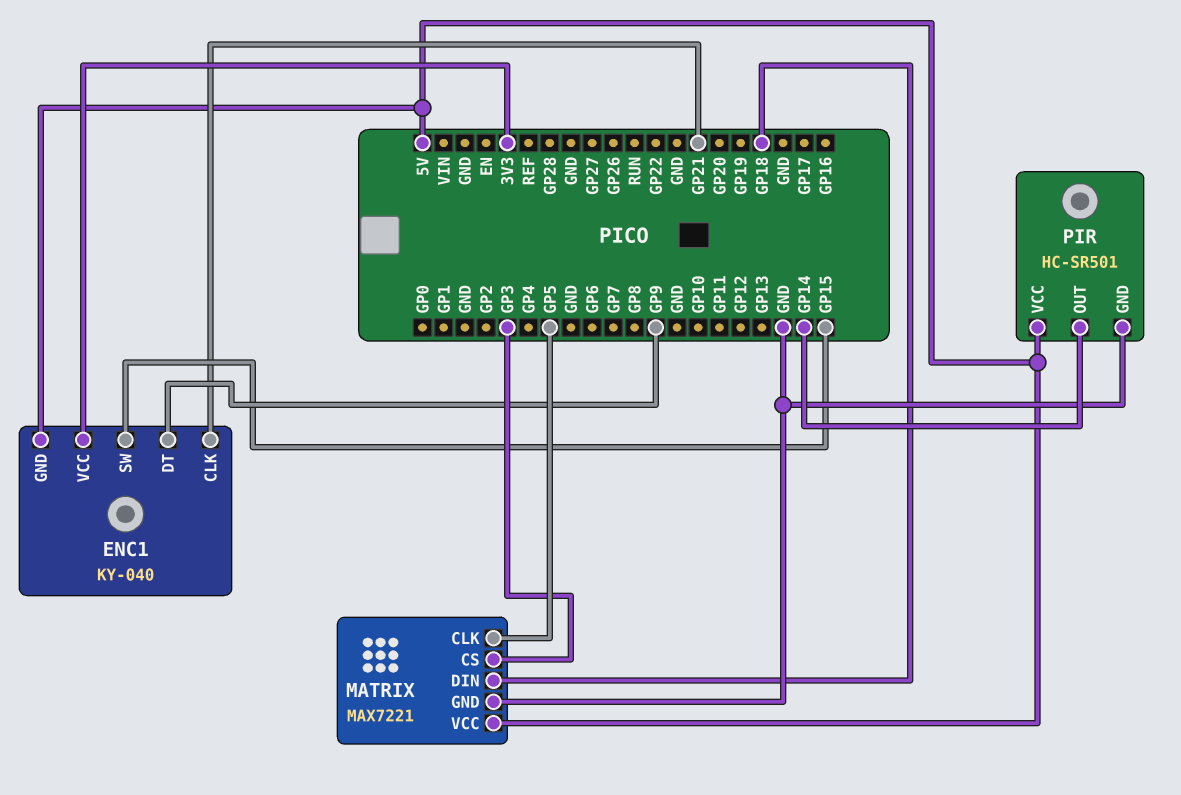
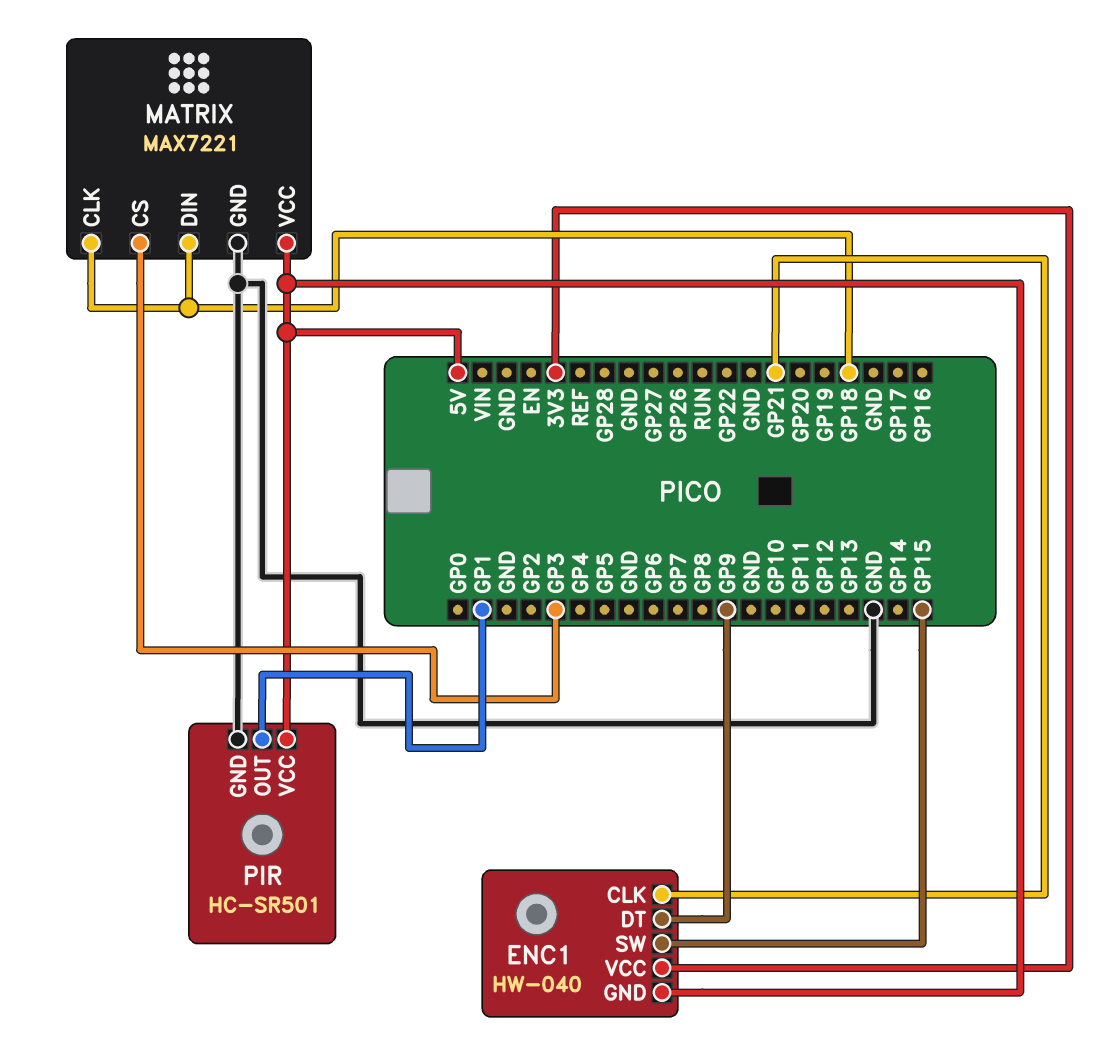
ENC1: KY-040 -> HW-040
MATRIX pin CLK: GP5 -> GP18
PIR pin OUT: GP14 -> GP1

